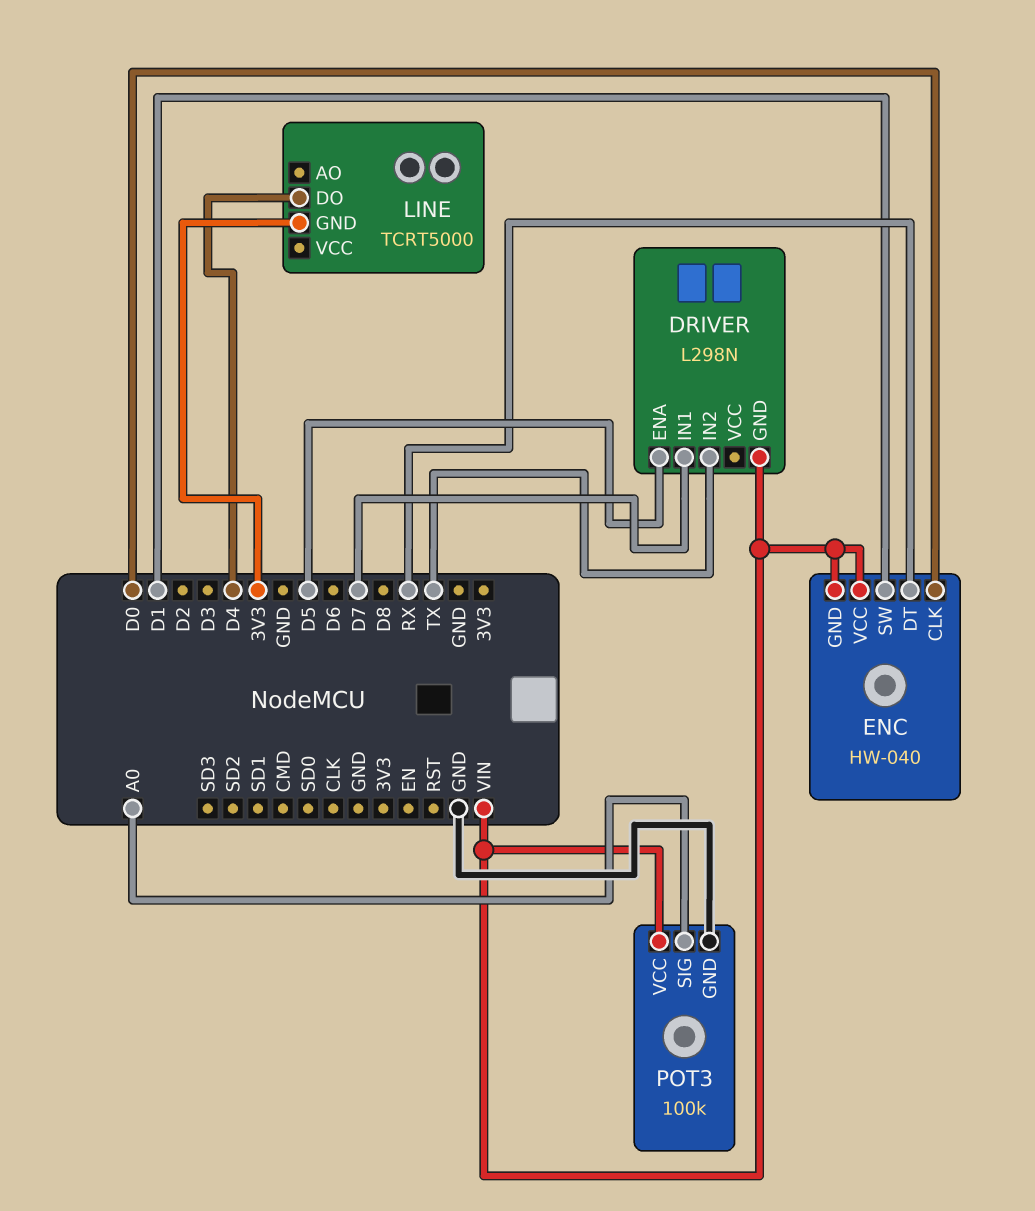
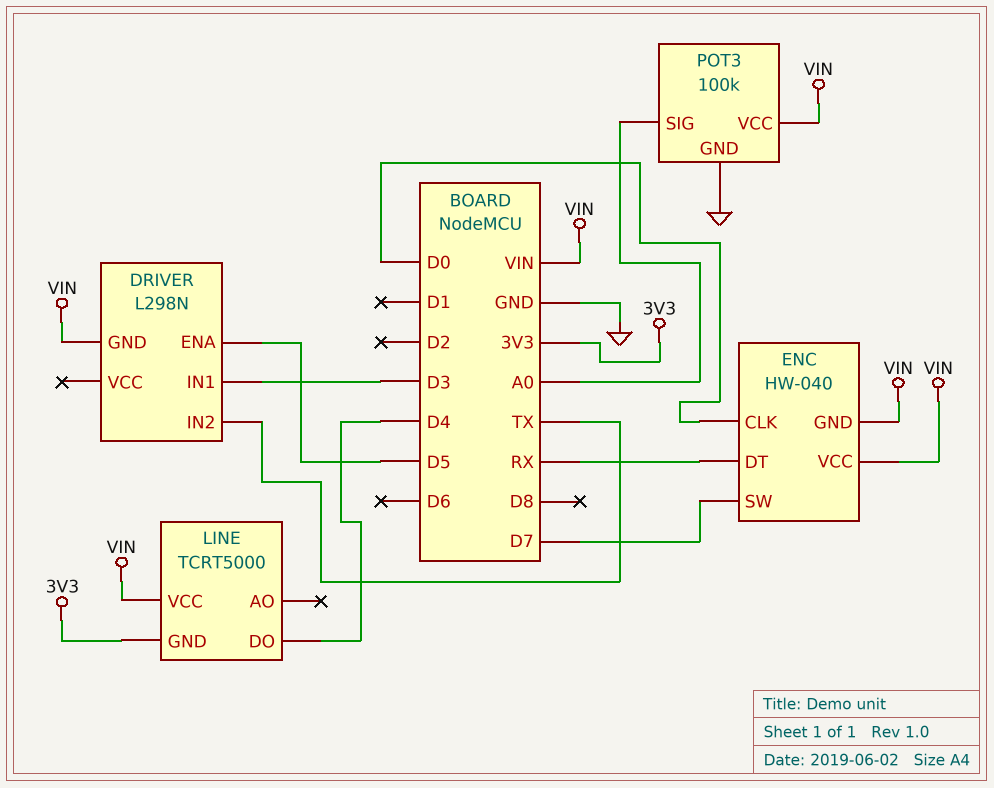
DRIVER pin IN1: D7 -> D3
ENC pin SW: D1 -> D7
LINE pin VCC: none -> VIN

